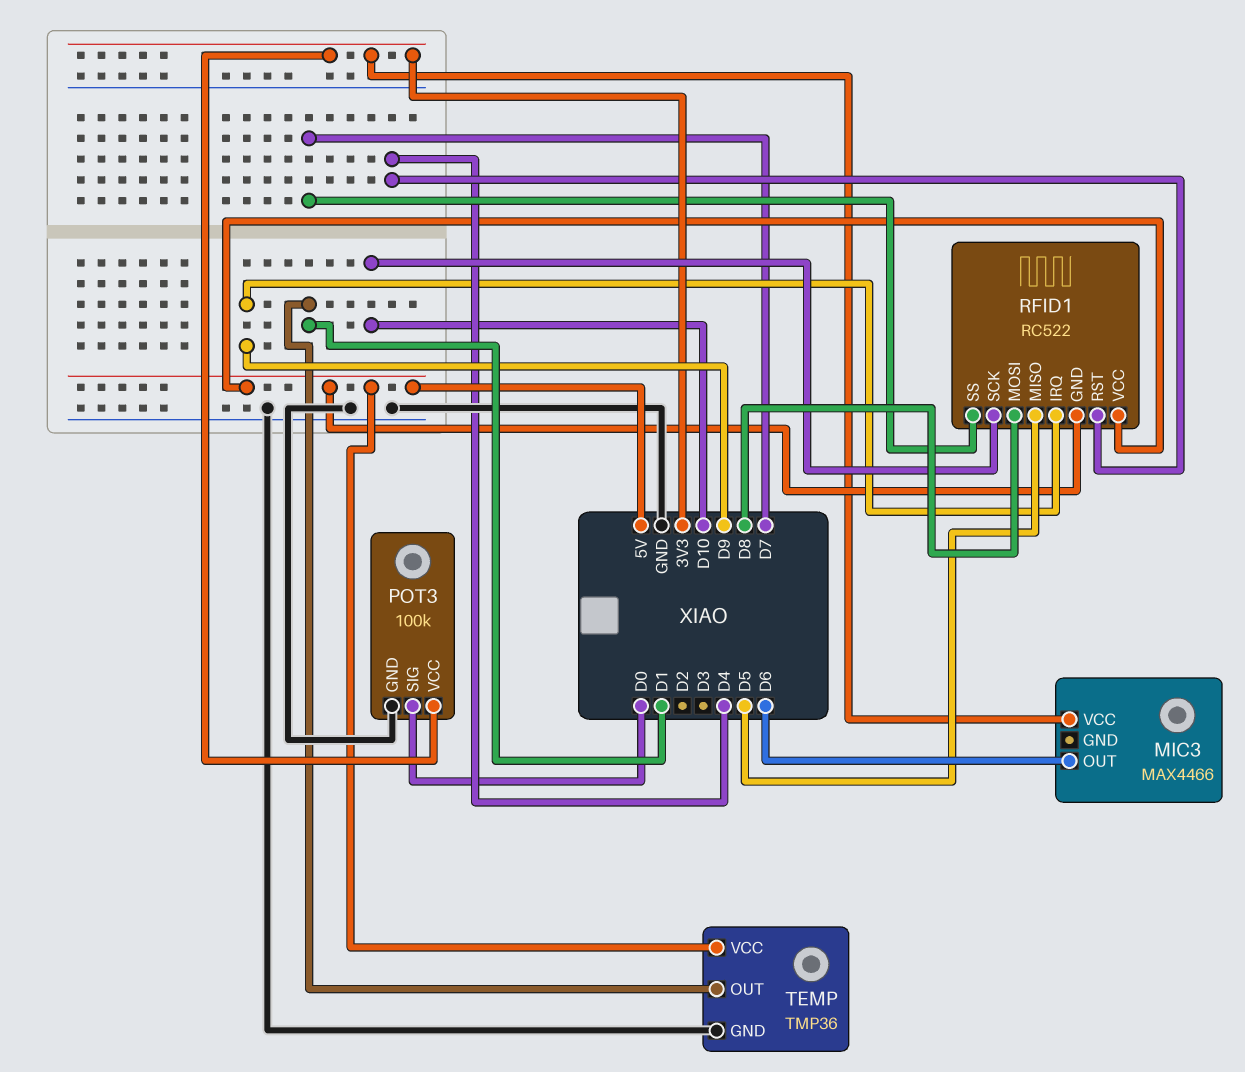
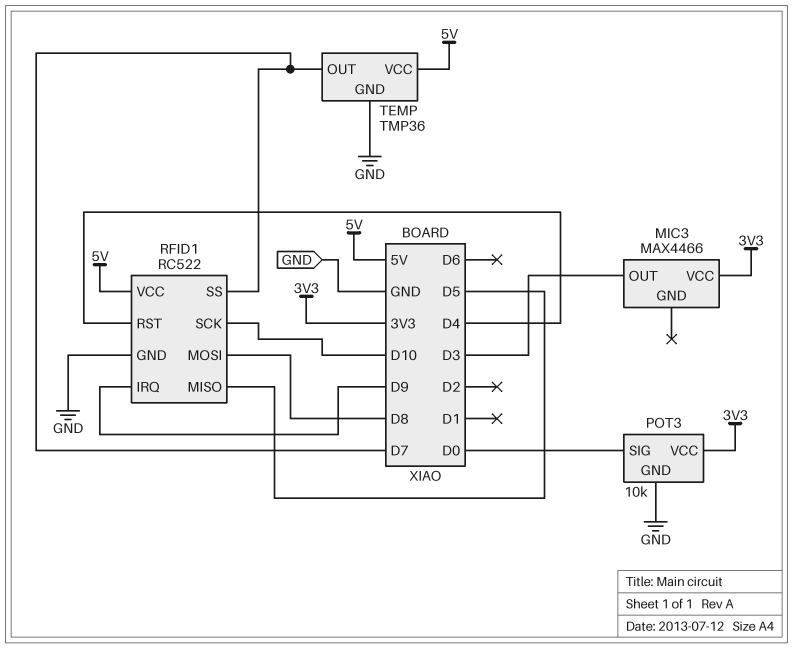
MIC3 pin OUT: D6 -> D3
POT3: 100k -> 10k
RFID1 pin GND: 5V -> GND
TEMP pin OUT: D1 -> D7

